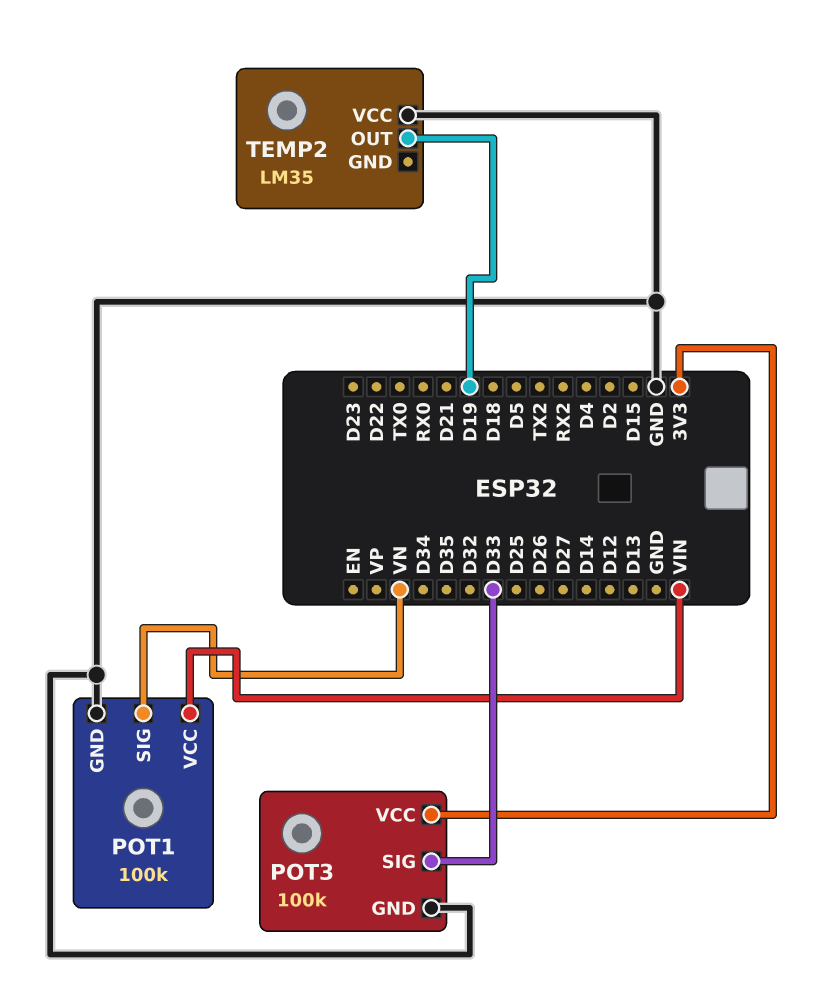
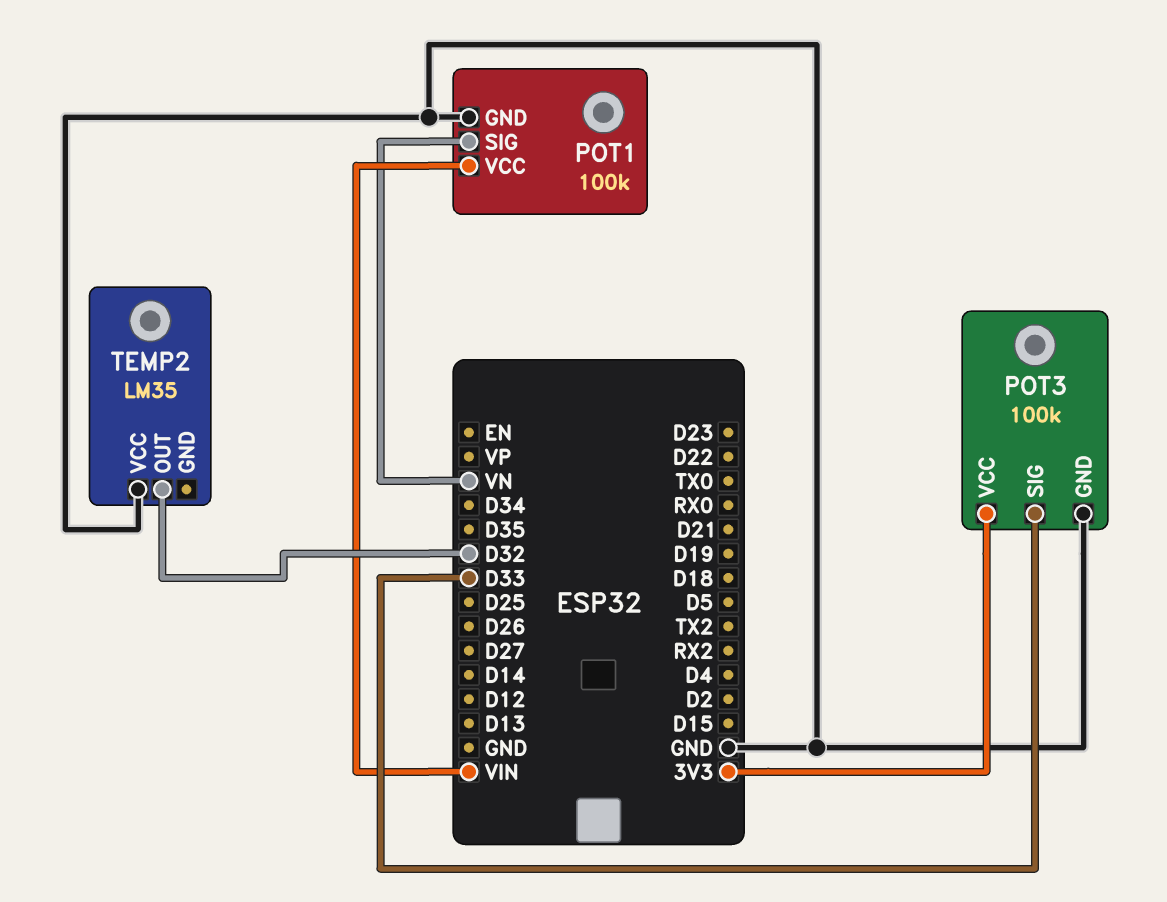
TEMP2 pin OUT: D19 -> D32

